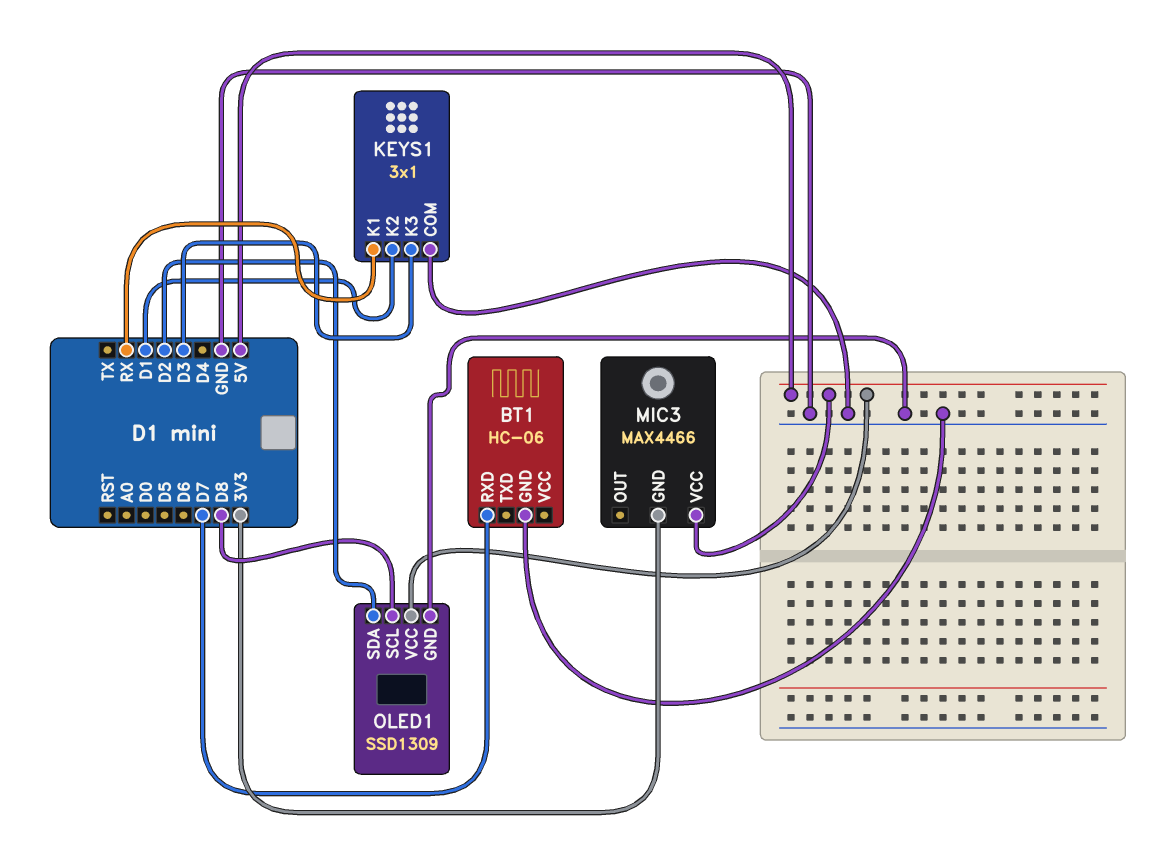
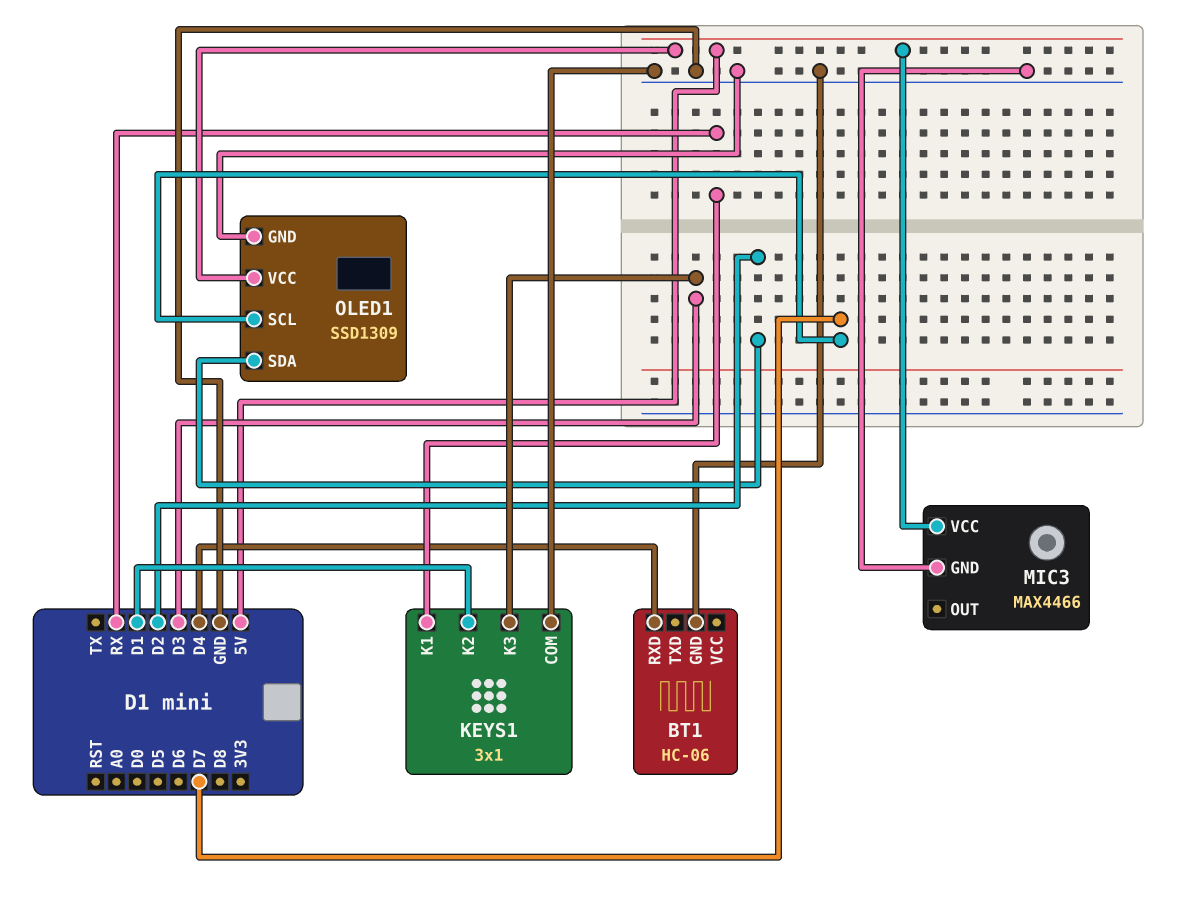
BT1 pin RXD: D7 -> D4
MIC3 pin GND: 3V3 -> GND
OLED1 pin SCL: D8 -> D7

